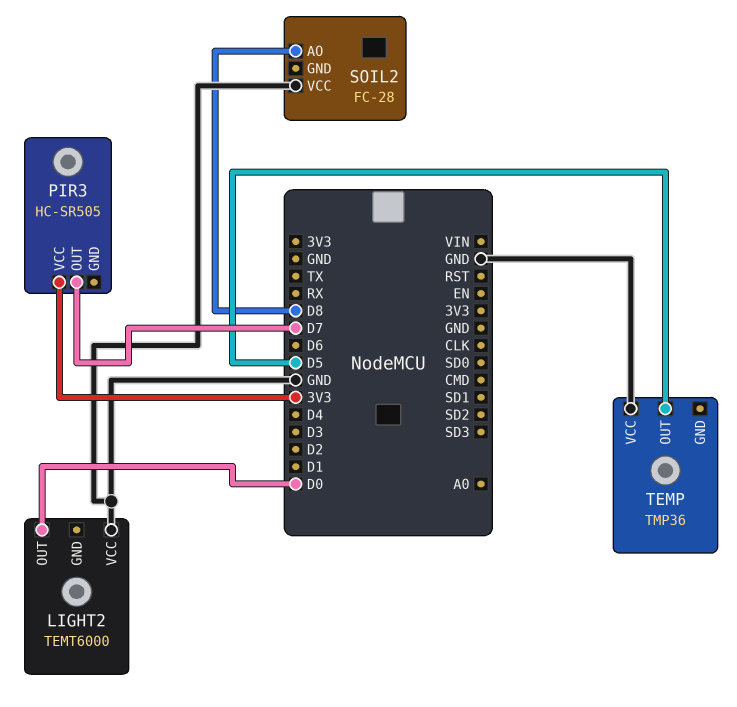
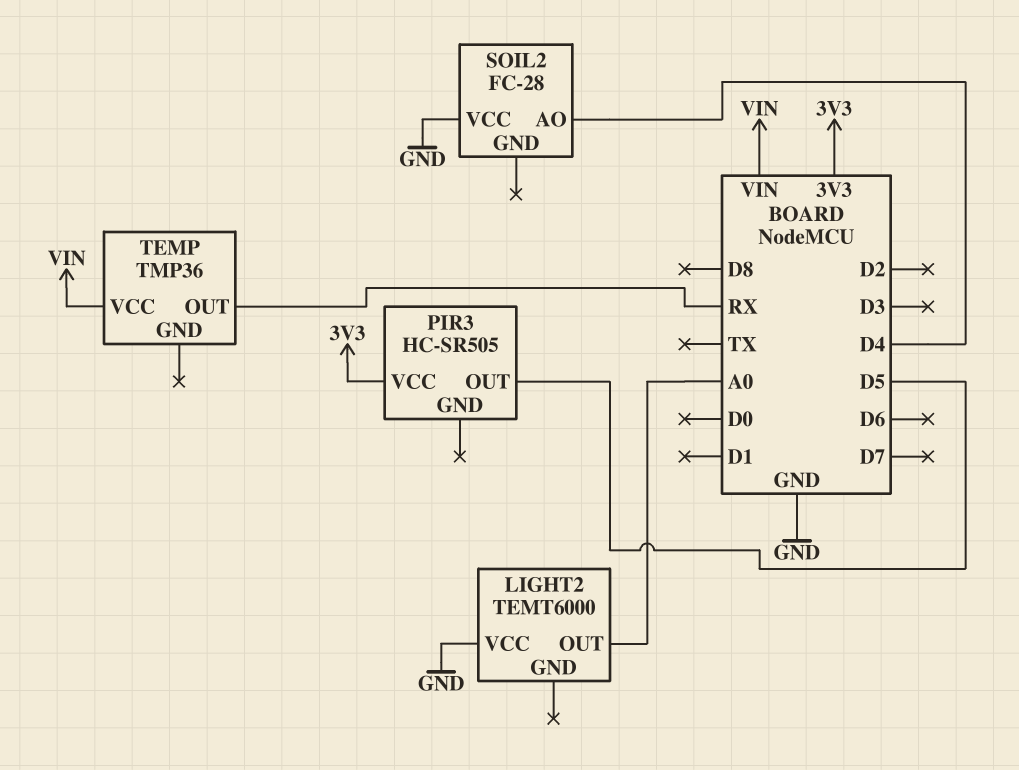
LIGHT2 pin OUT: D0 -> A0
PIR3 pin OUT: D7 -> D5
SOIL2 pin AO: D8 -> D4
TEMP pin OUT: D5 -> RX
TEMP pin VCC: GND -> VIN

